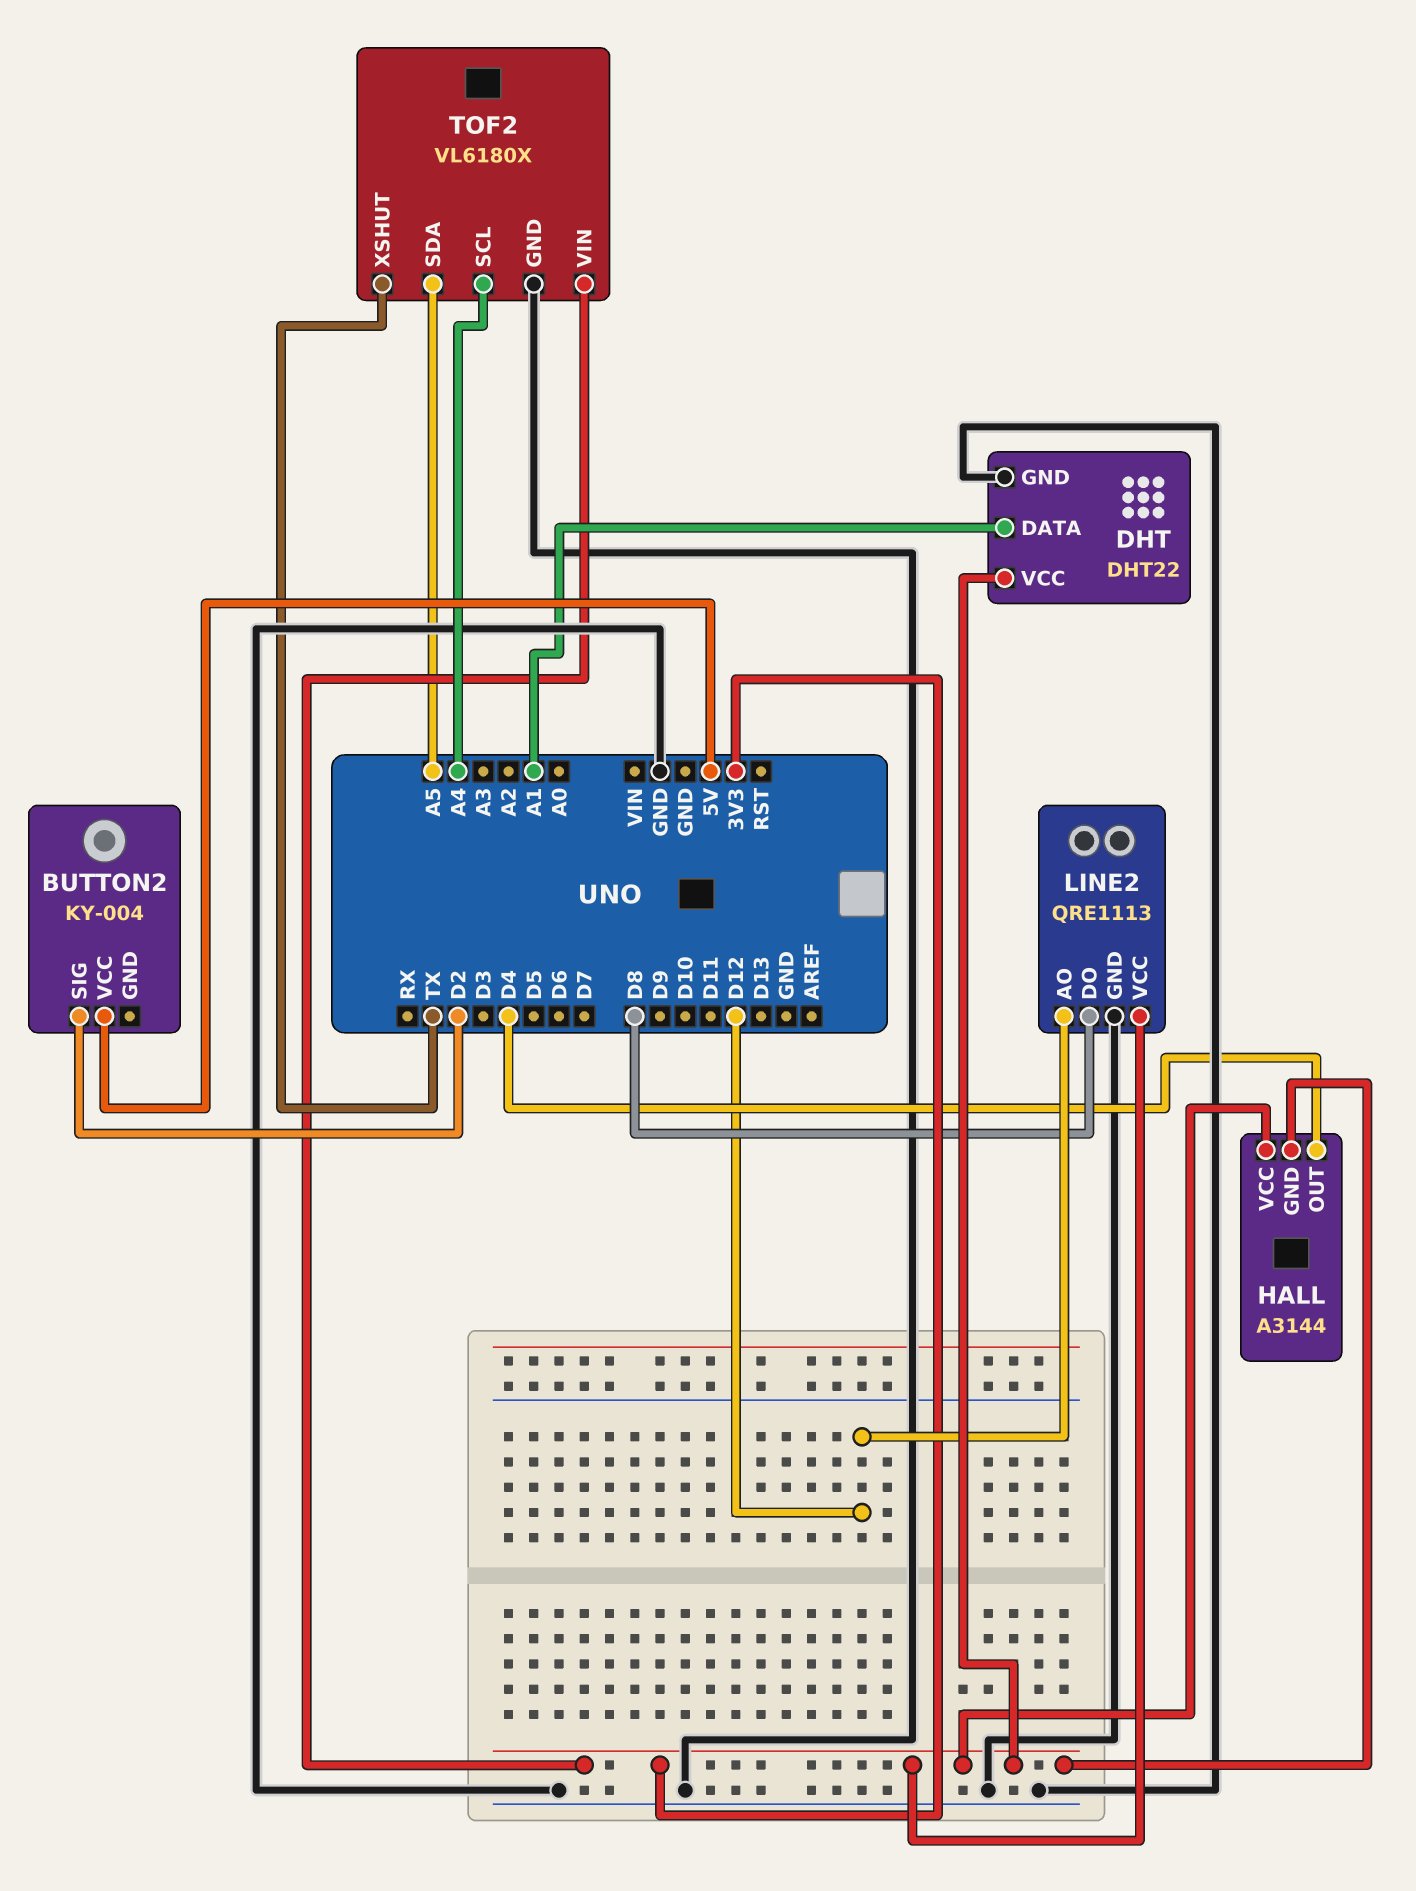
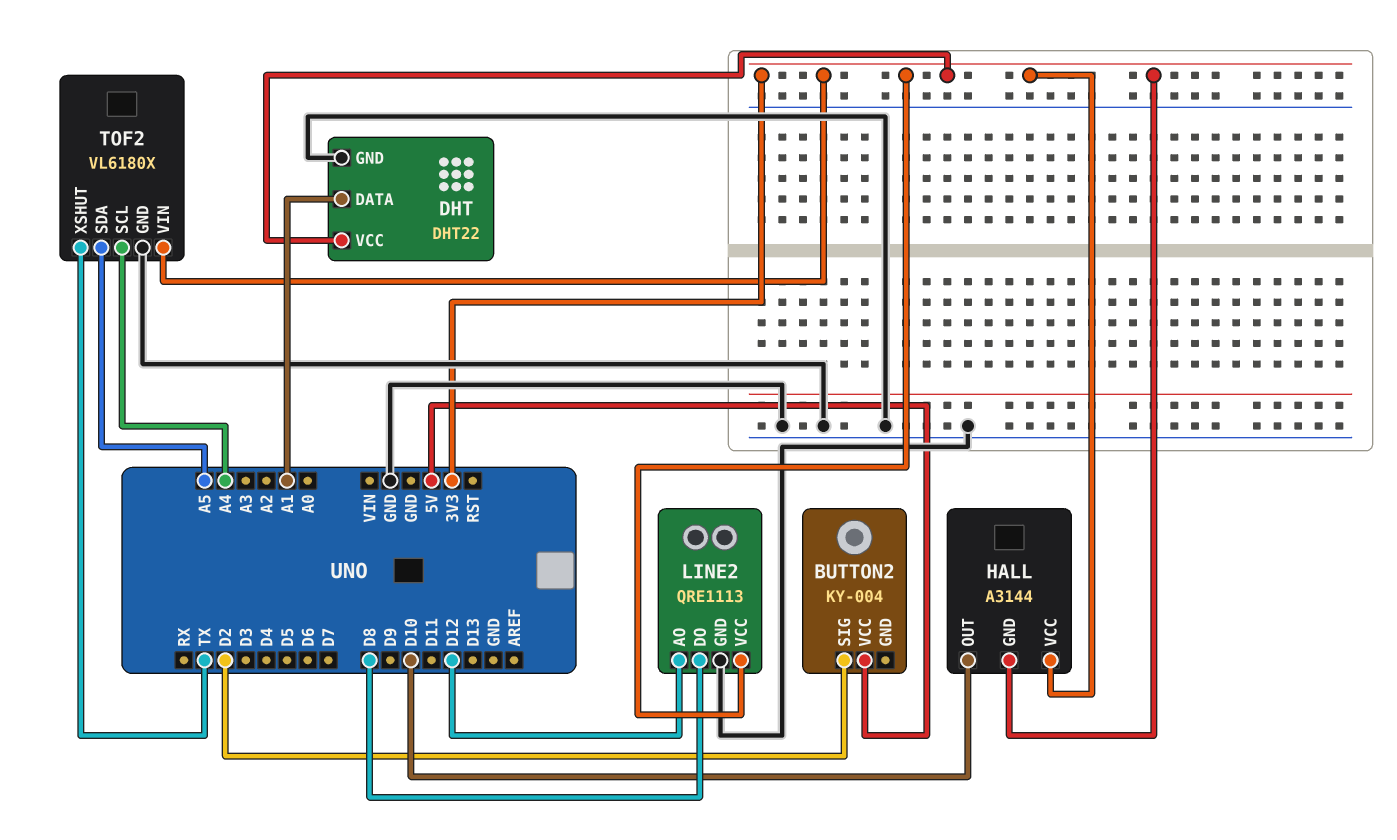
HALL pin OUT: D4 -> D10

